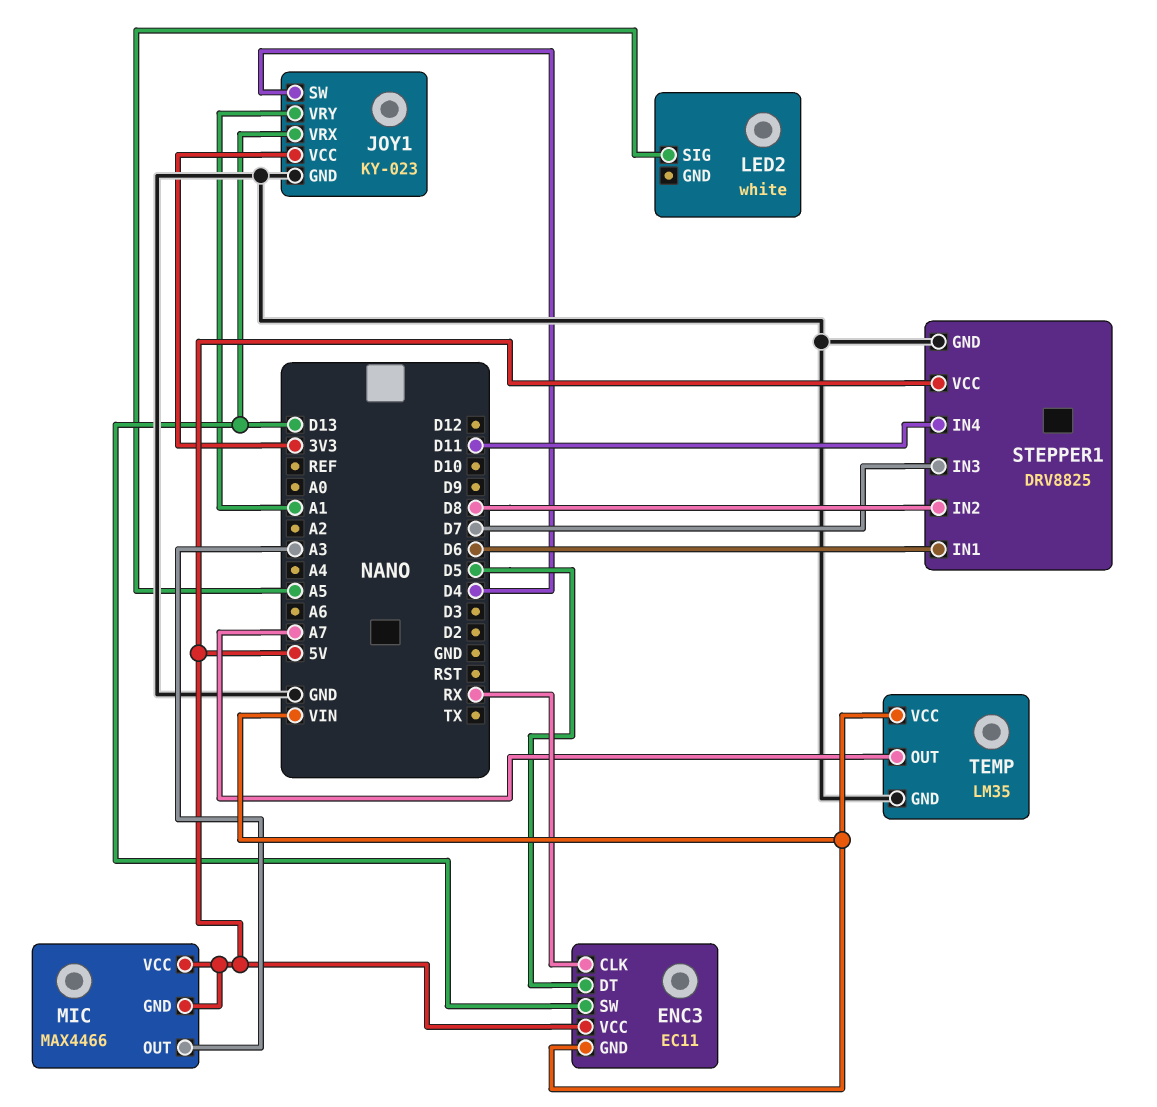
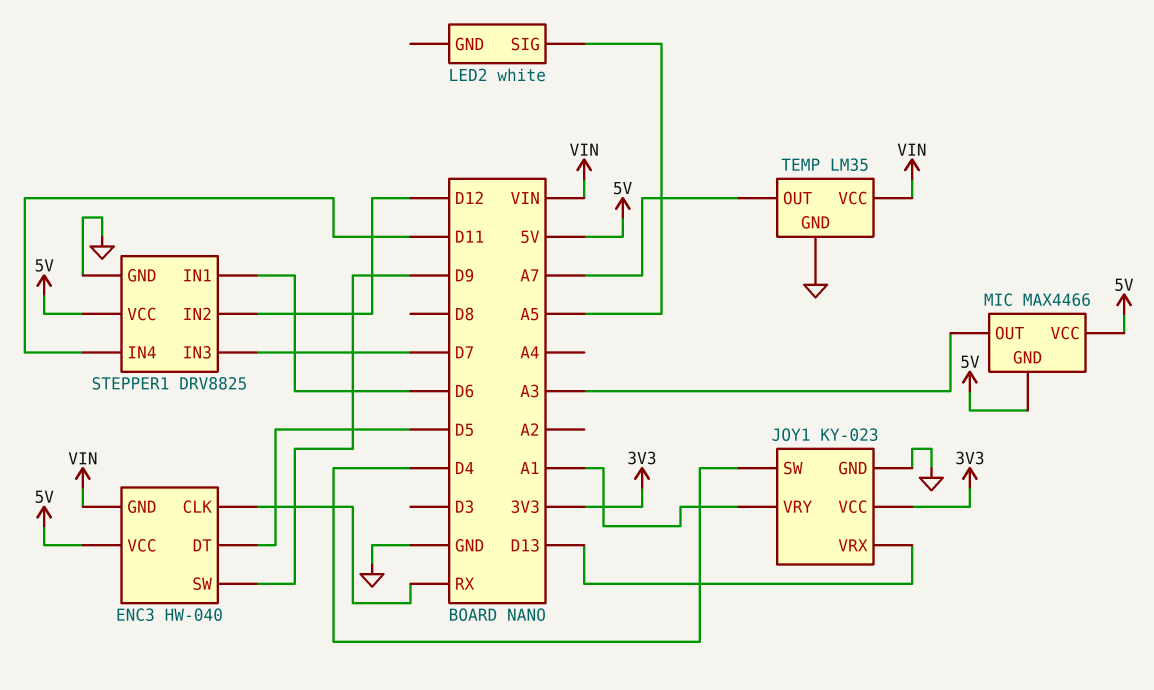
ENC3: EC11 -> HW-040
ENC3 pin SW: D13 -> D9
STEPPER1 pin IN2: D8 -> D12

